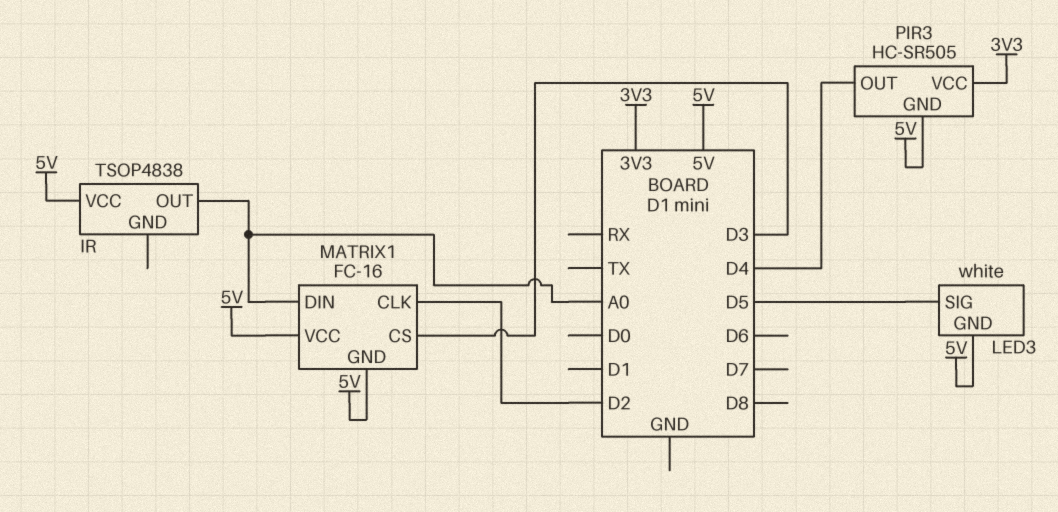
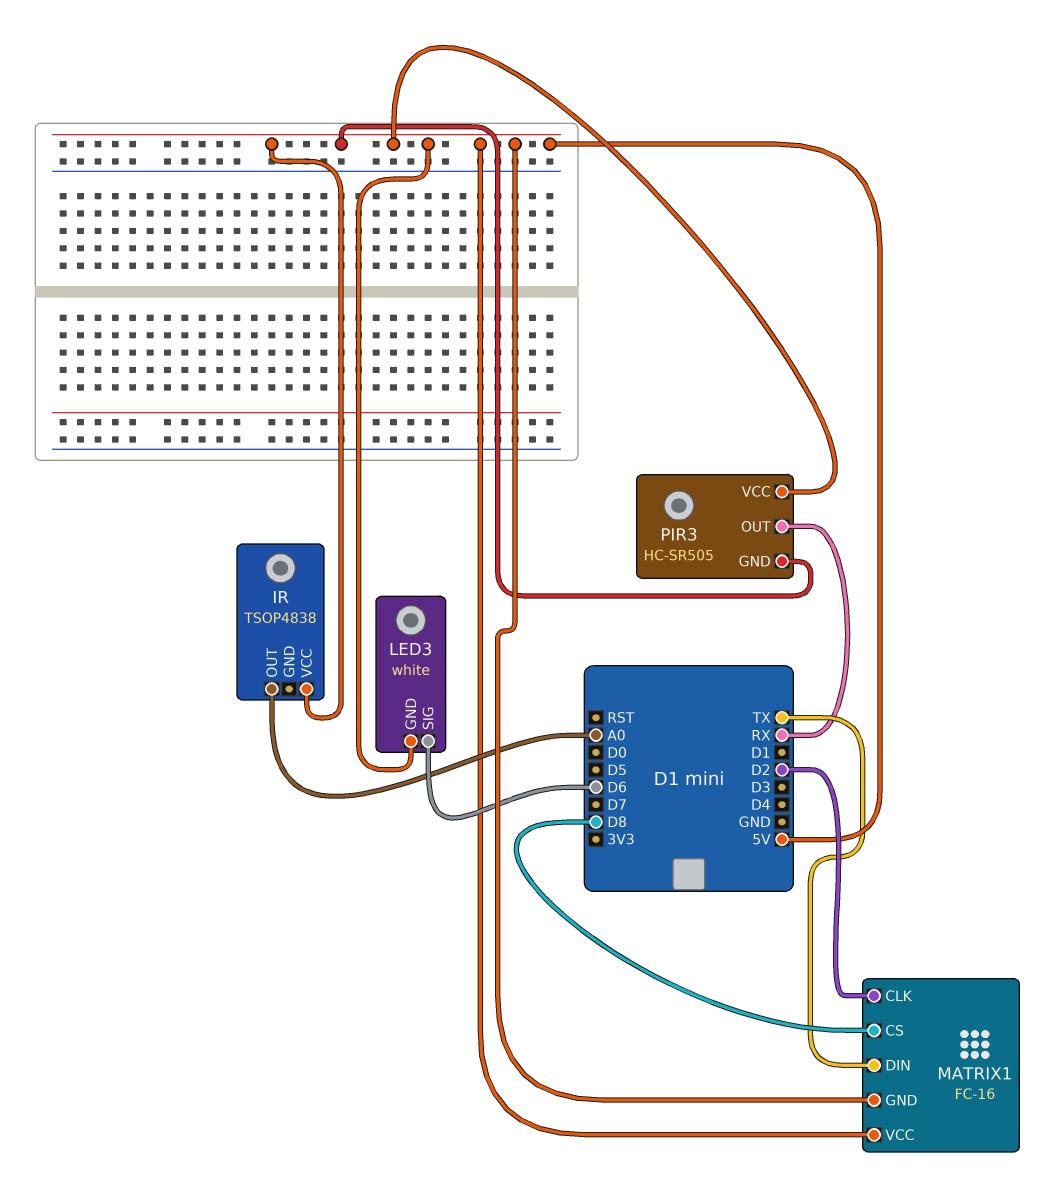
LED3 pin SIG: D5 -> D6
MATRIX1 pin CS: D3 -> D8
MATRIX1 pin DIN: A0 -> TX
PIR3 pin OUT: D4 -> RX
PIR3 pin VCC: 3V3 -> 5V

